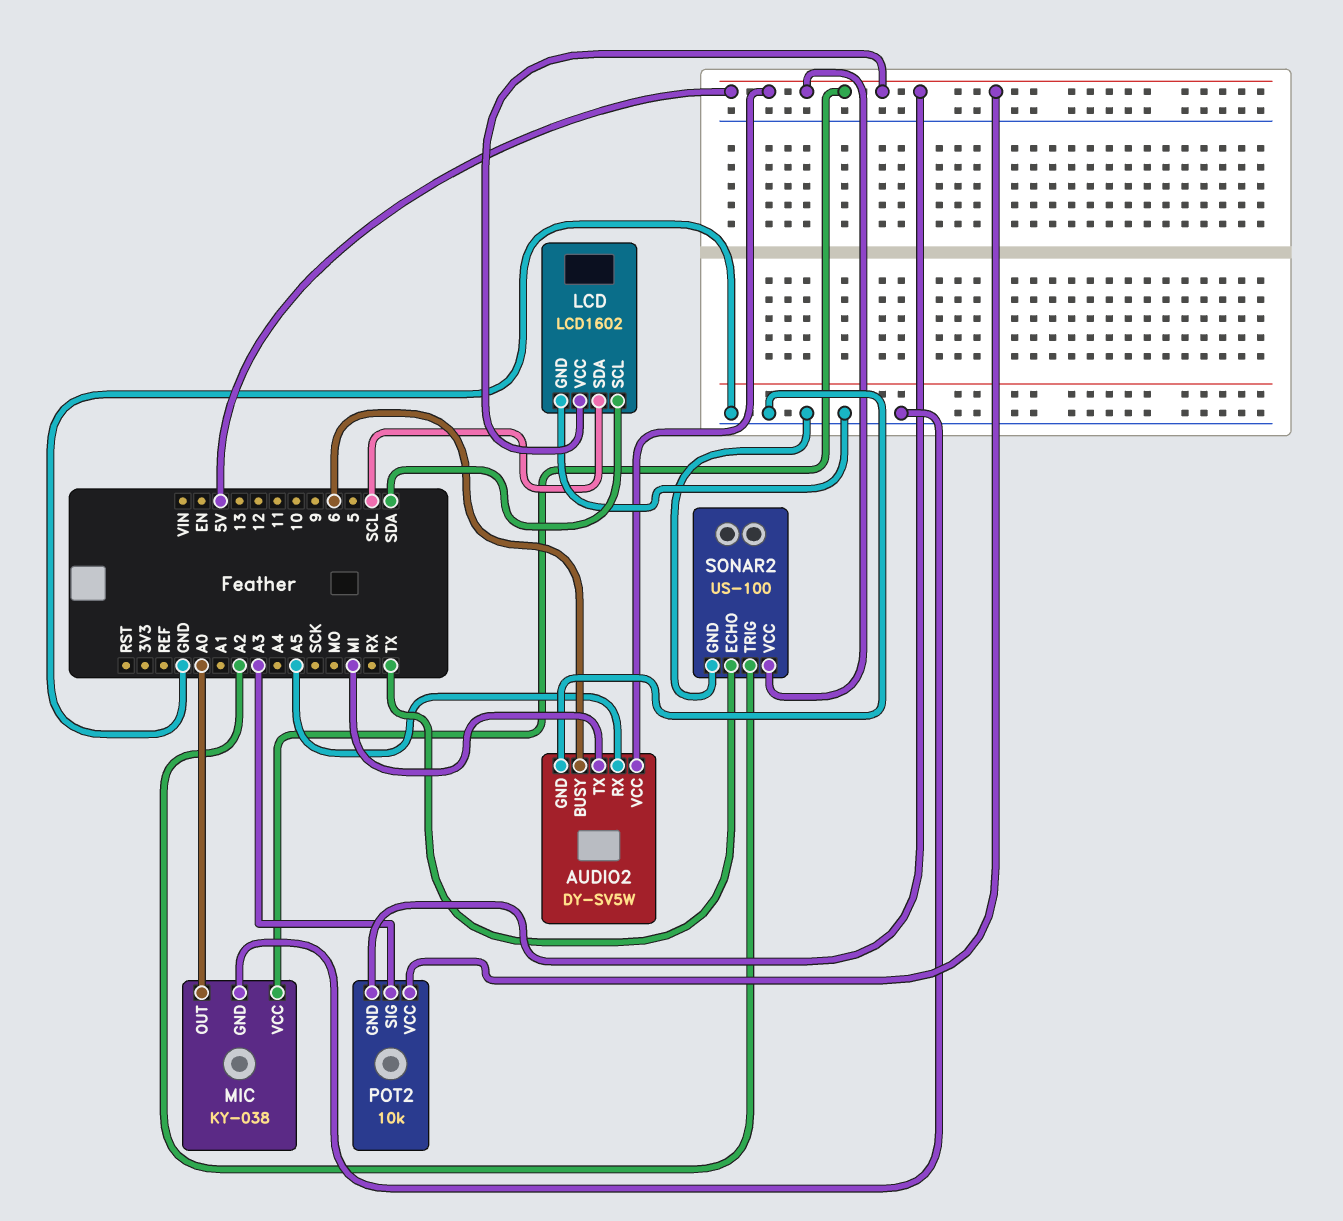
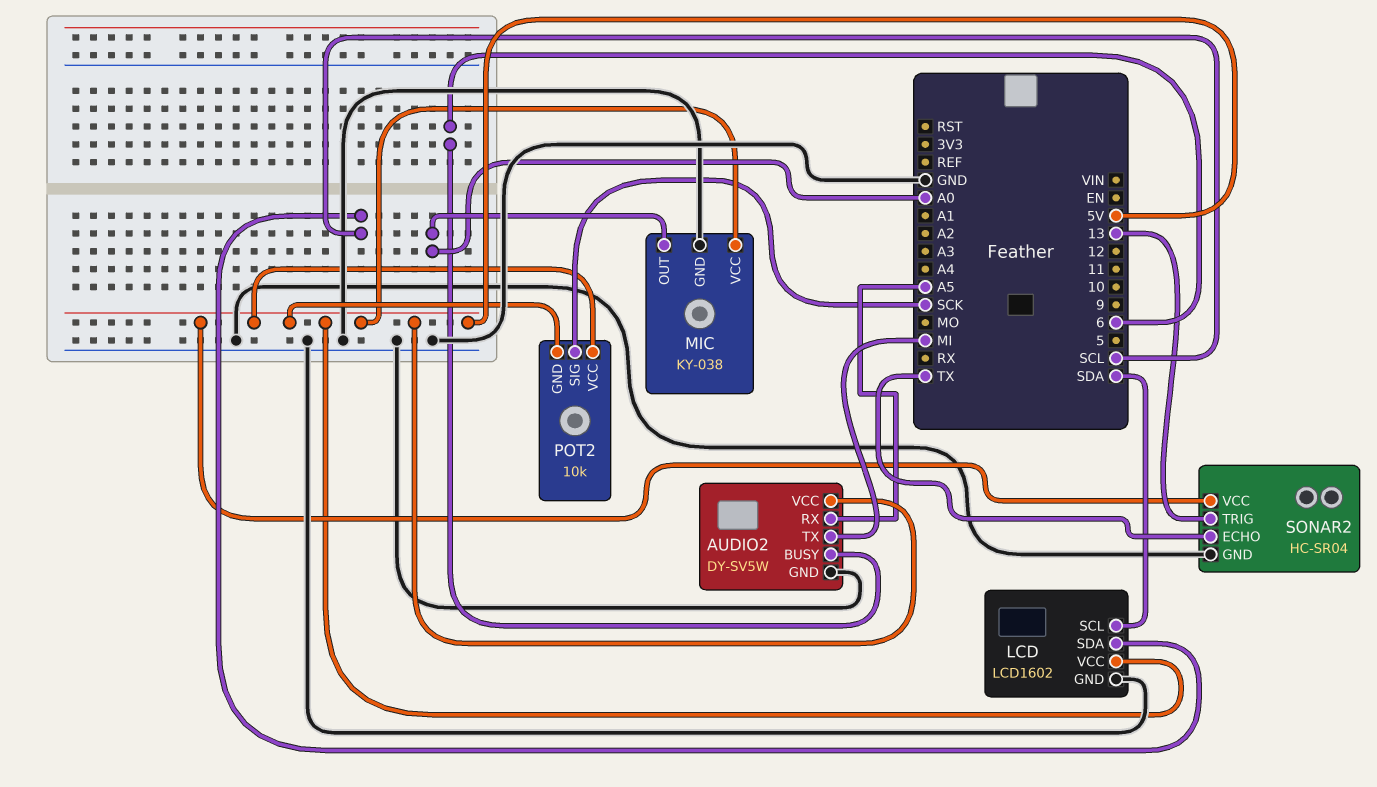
POT2 pin SIG: A3 -> SCK
SONAR2: US-100 -> HC-SR04
SONAR2 pin TRIG: A2 -> 13

